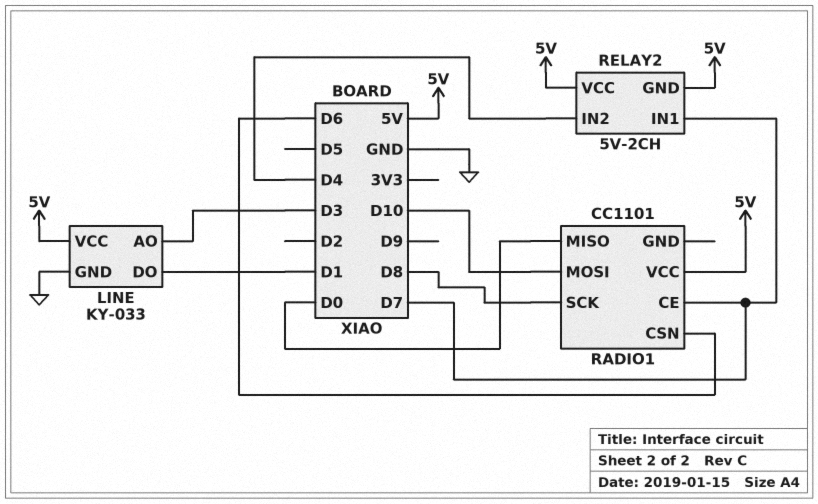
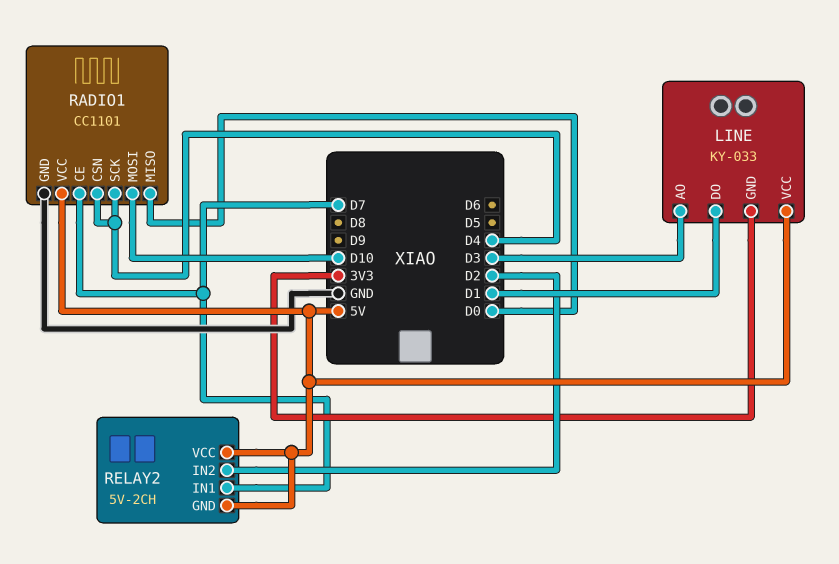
LINE pin GND: GND -> 3V3
RADIO1 pin CSN: D6 -> D4
RADIO1 pin GND: none -> GND
RADIO1 pin SCK: D8 -> D4
RELAY2 pin IN2: D4 -> D2

